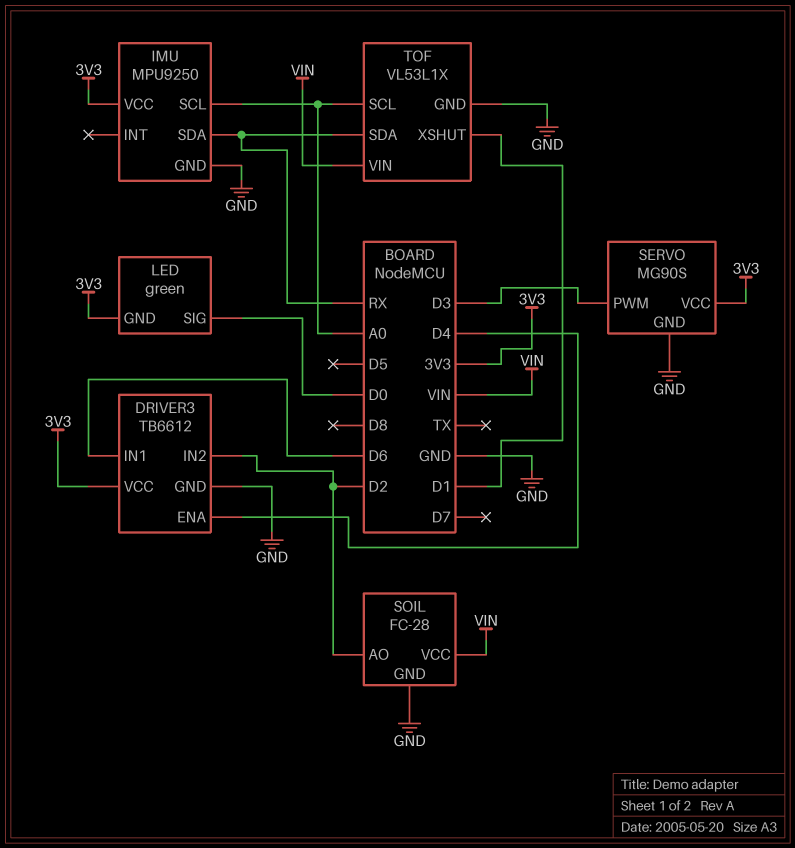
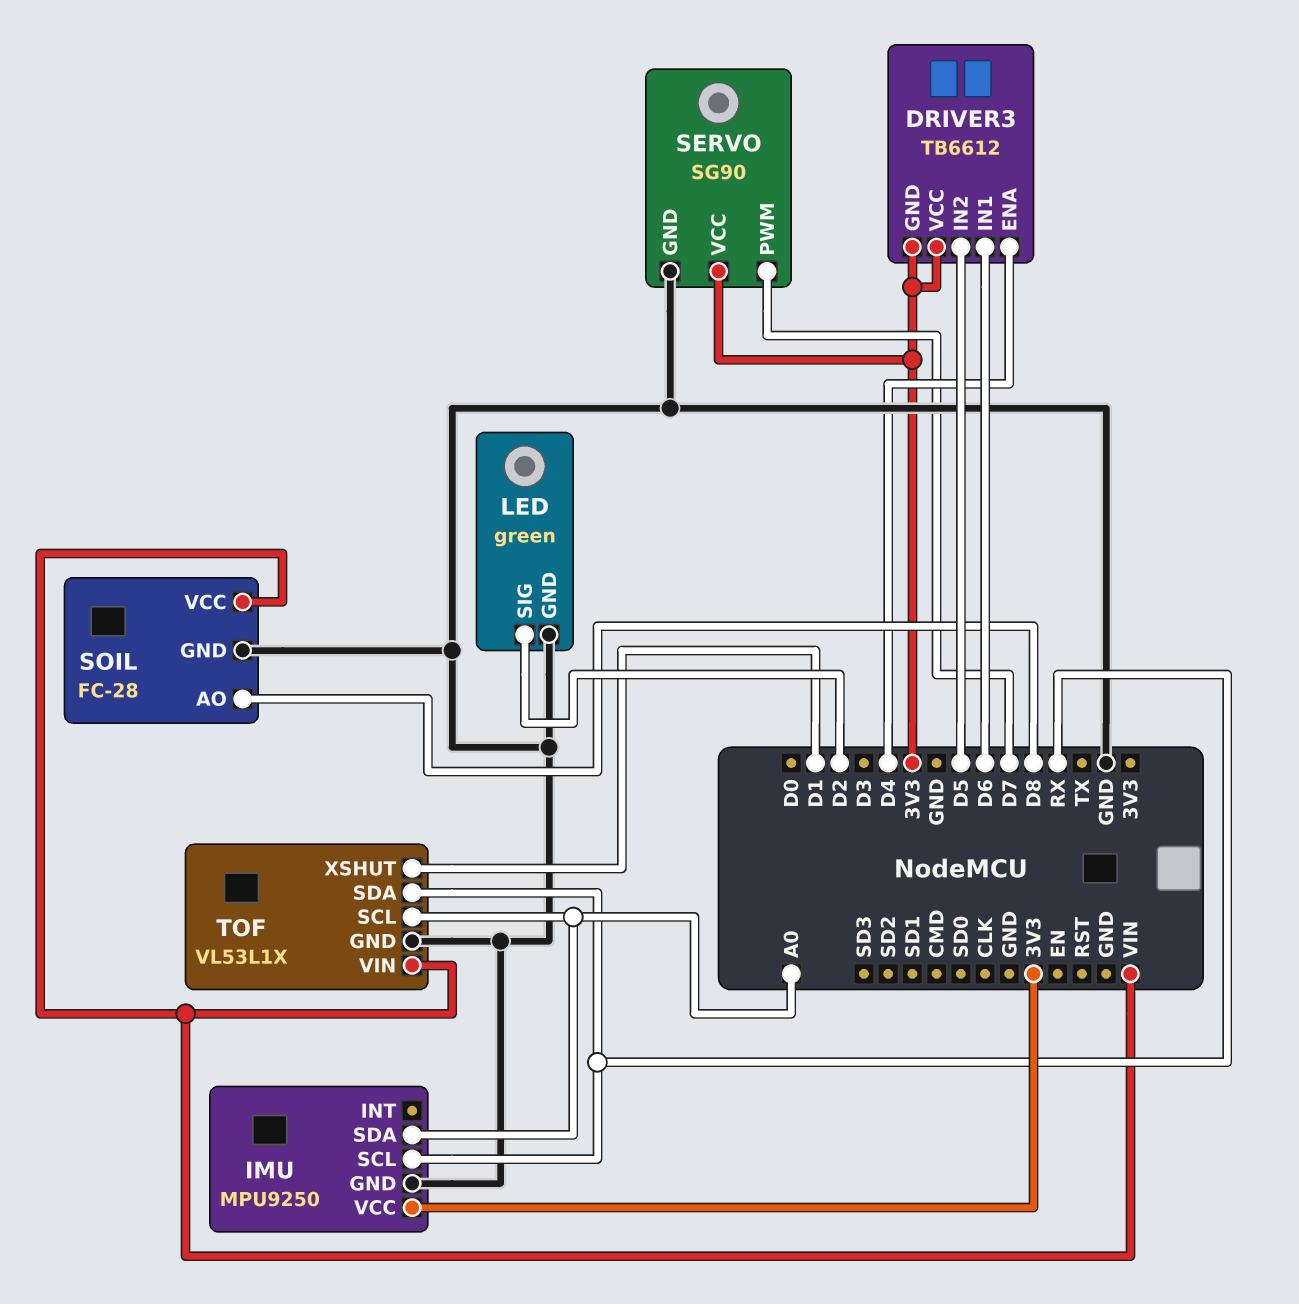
DRIVER3 pin GND: GND -> 3V3
DRIVER3 pin IN2: D2 -> D5
IMU pin SCL: A0 -> RX
IMU pin SDA: RX -> A0
LED pin GND: 3V3 -> GND
LED pin SIG: D0 -> D2
SERVO: MG90S -> SG90
SERVO pin PWM: D3 -> D7
SOIL pin AO: D2 -> D8

